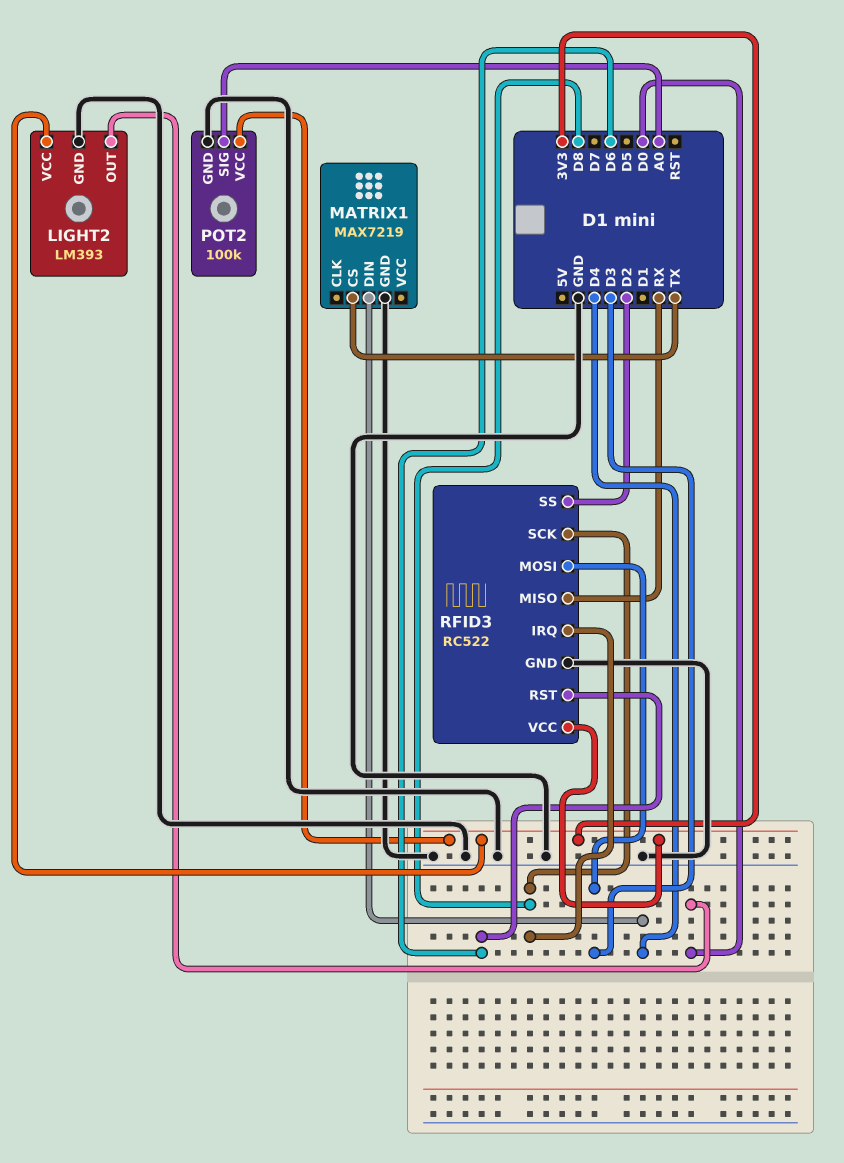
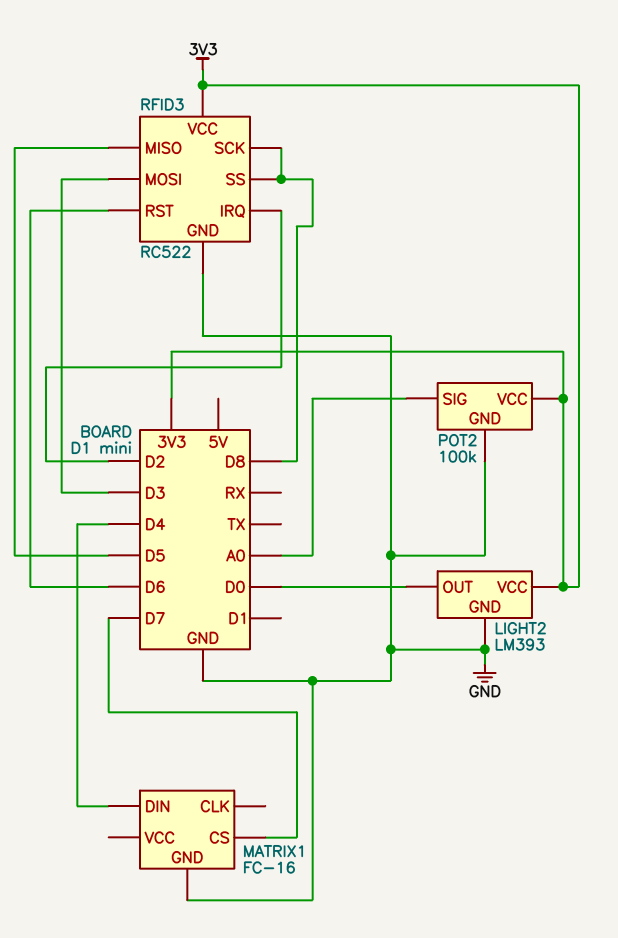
MATRIX1: MAX7219 -> FC-16
MATRIX1 pin CS: TX -> D7
RFID3 pin IRQ: D8 -> D2
RFID3 pin MISO: RX -> D5
RFID3 pin SS: D2 -> D8

